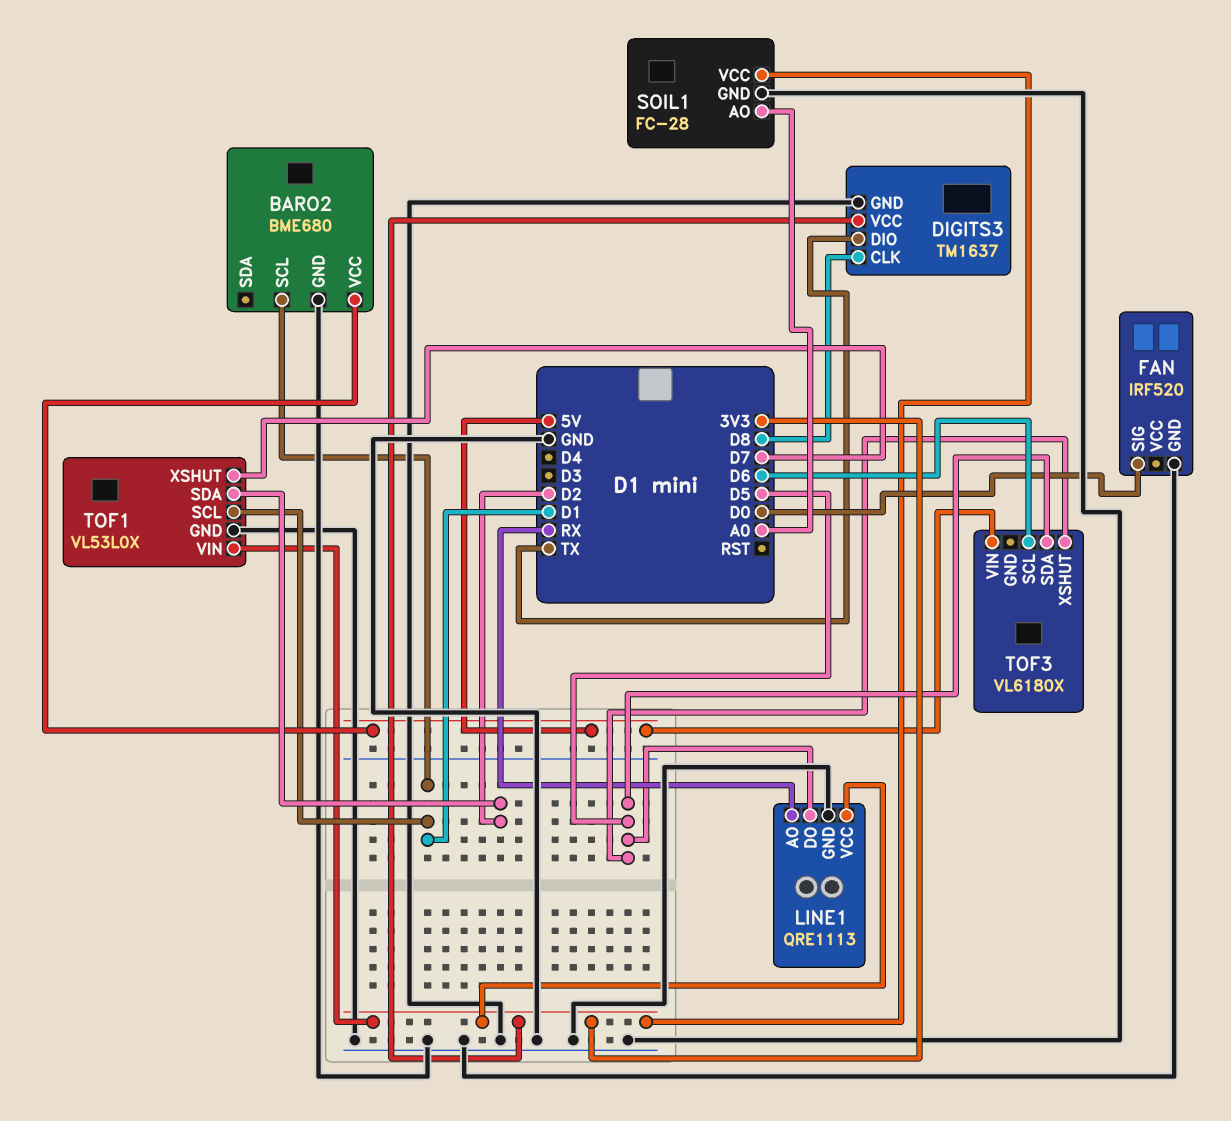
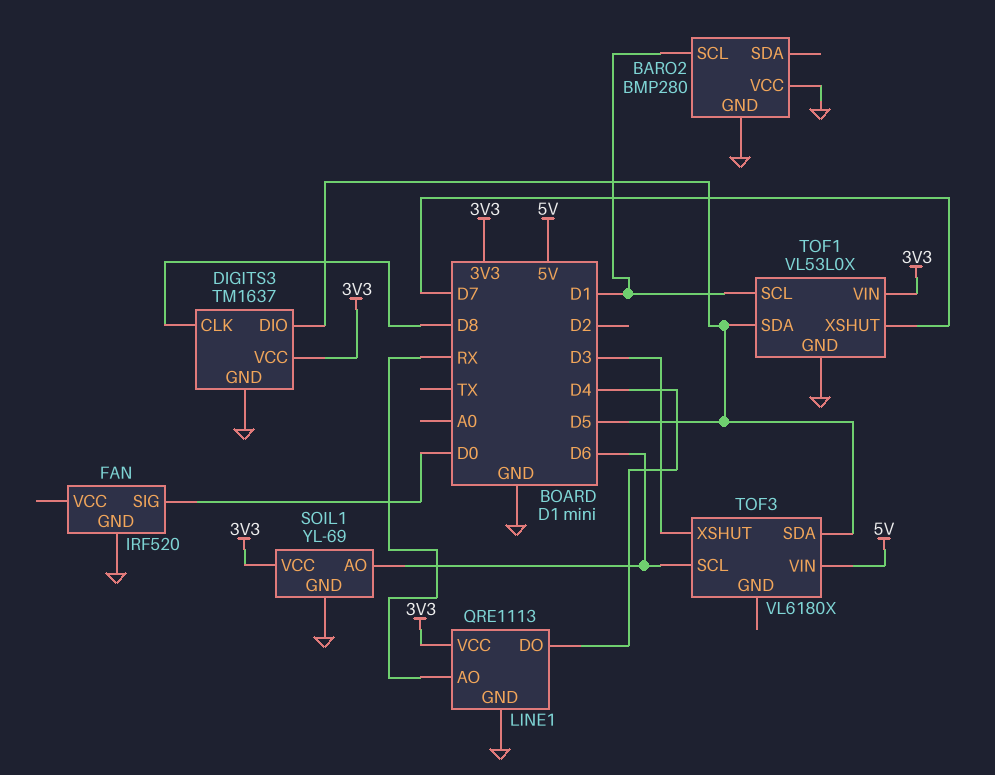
BARO2: BME680 -> BMP280
BARO2 pin VCC: 5V -> GND
DIGITS3 pin DIO: TX -> D5
LINE1 pin DO: D5 -> D4
SOIL1: FC-28 -> YL-69
SOIL1 pin AO: A0 -> D6
TOF1 pin SDA: D2 -> D5
TOF3 pin XSHUT: D5 -> D3

